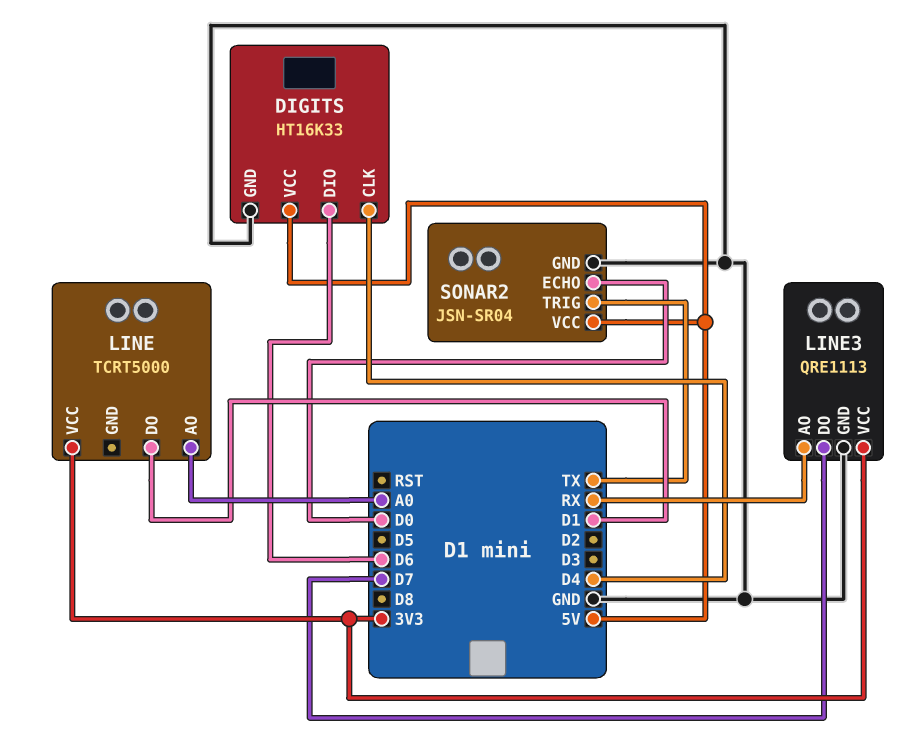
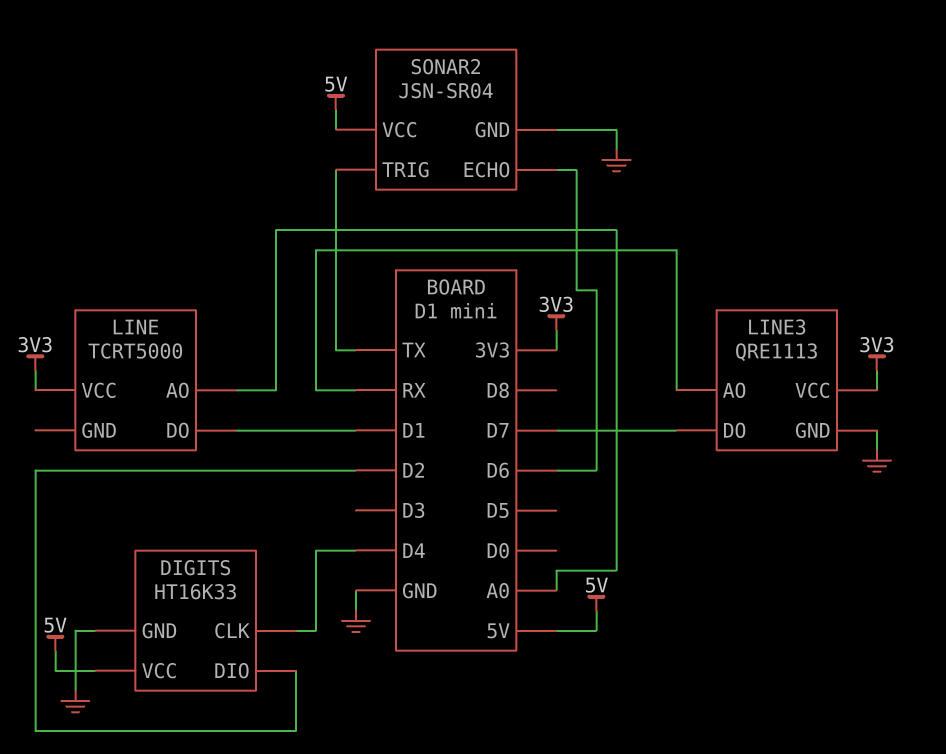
DIGITS pin DIO: D6 -> D2
SONAR2 pin ECHO: D0 -> D6

